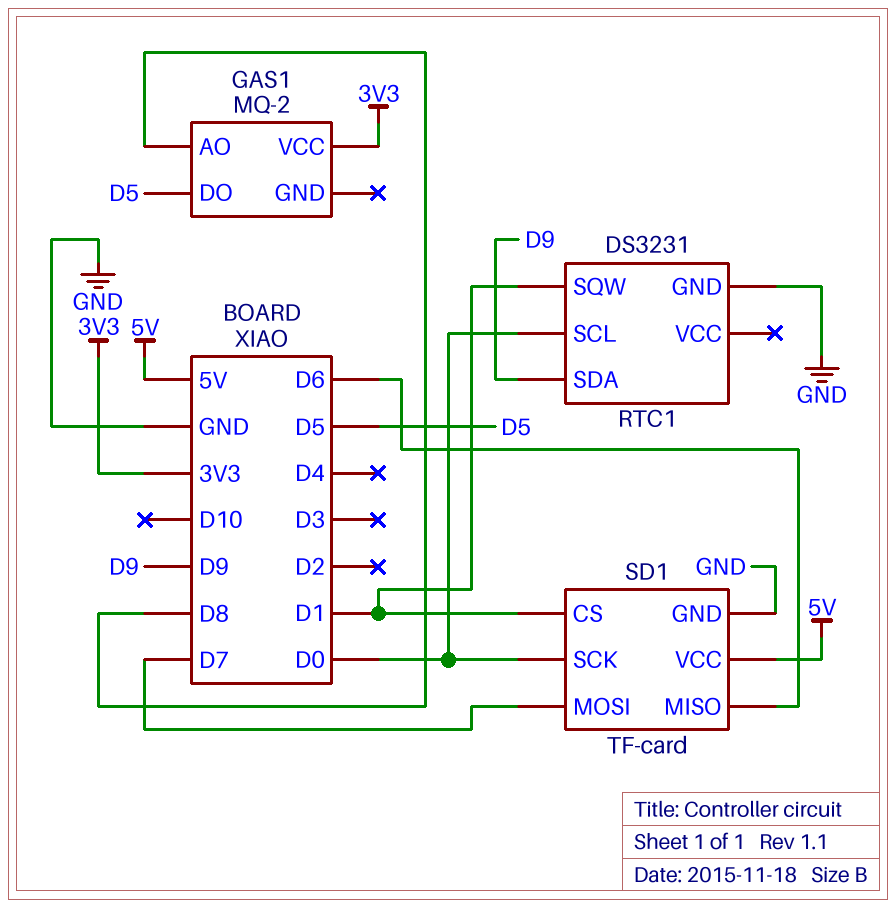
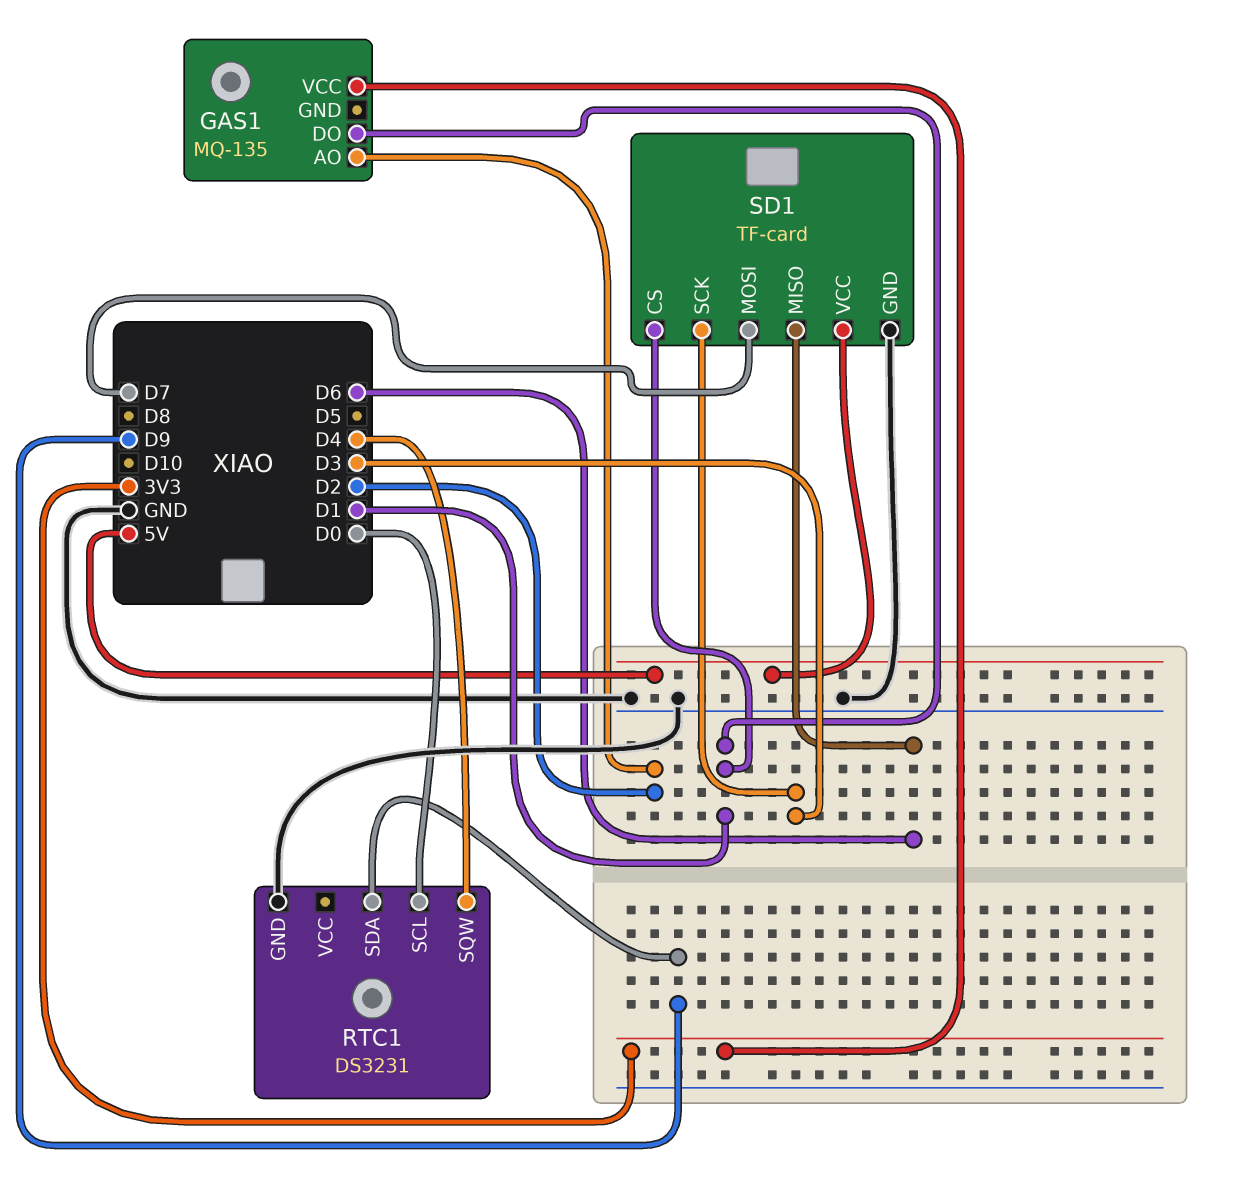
GAS1: MQ-2 -> MQ-135
GAS1 pin AO: D8 -> D2
GAS1 pin DO: D5 -> D1
RTC1 pin SQW: D1 -> D4
SD1 pin SCK: D0 -> D3

